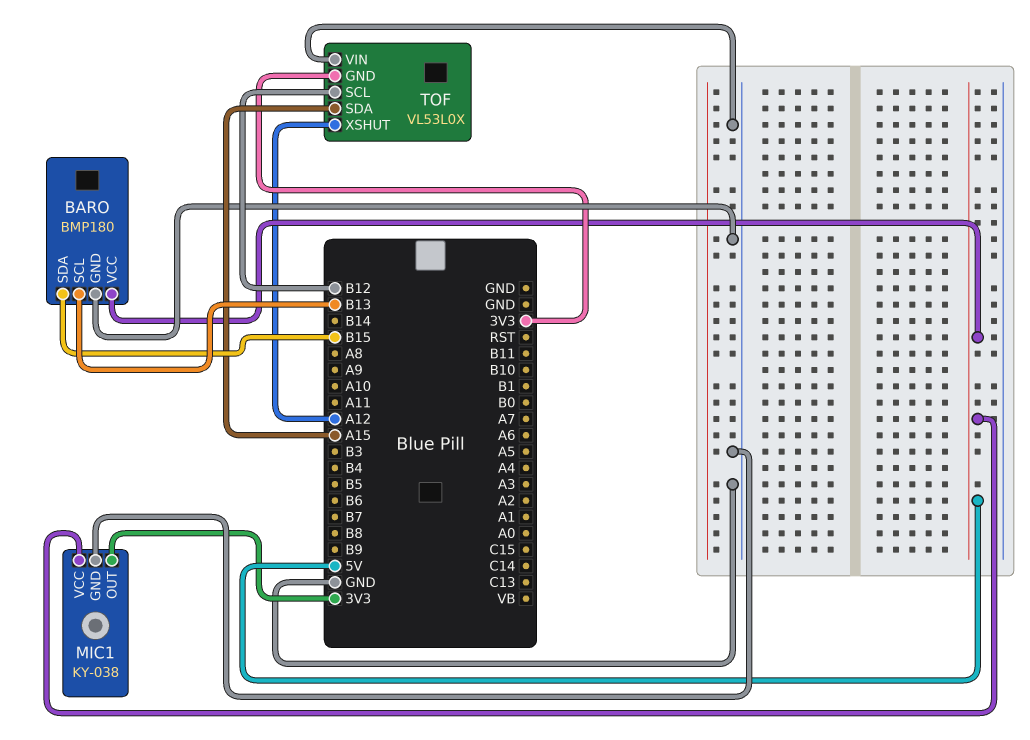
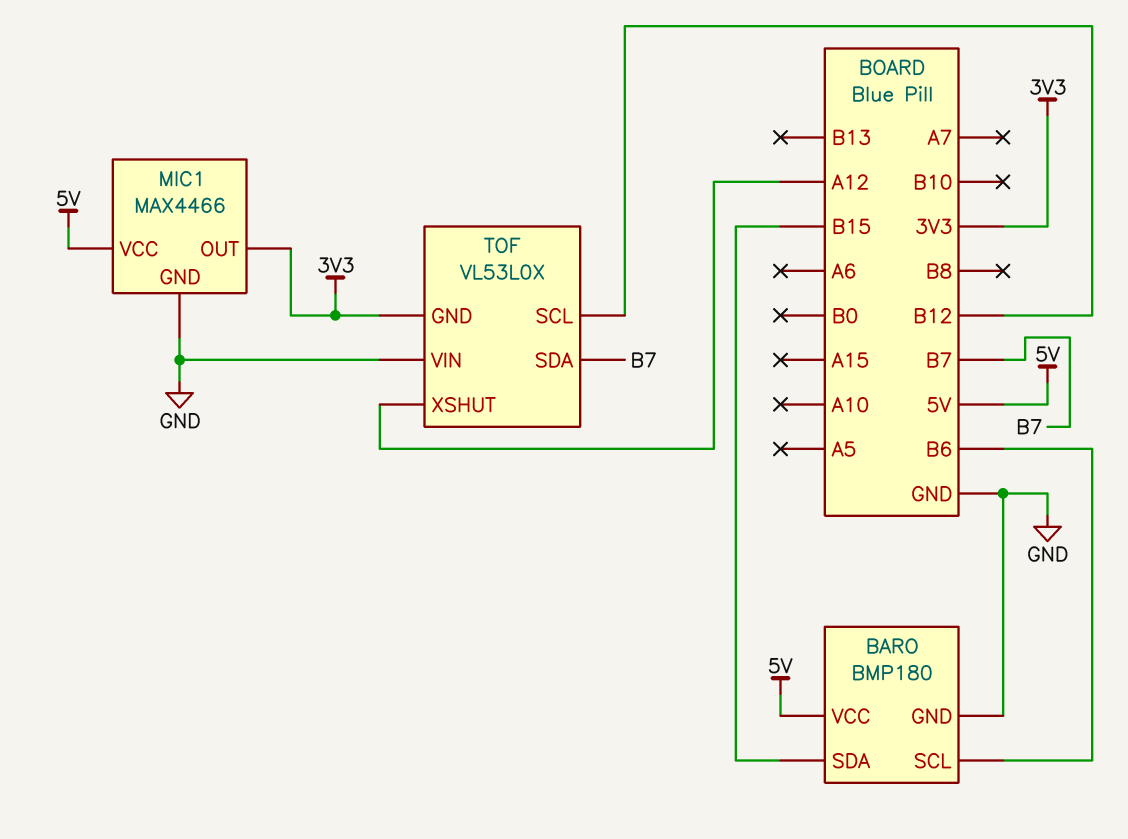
BARO pin SCL: B13 -> B6
MIC1: KY-038 -> MAX4466
TOF pin SDA: A15 -> B7

